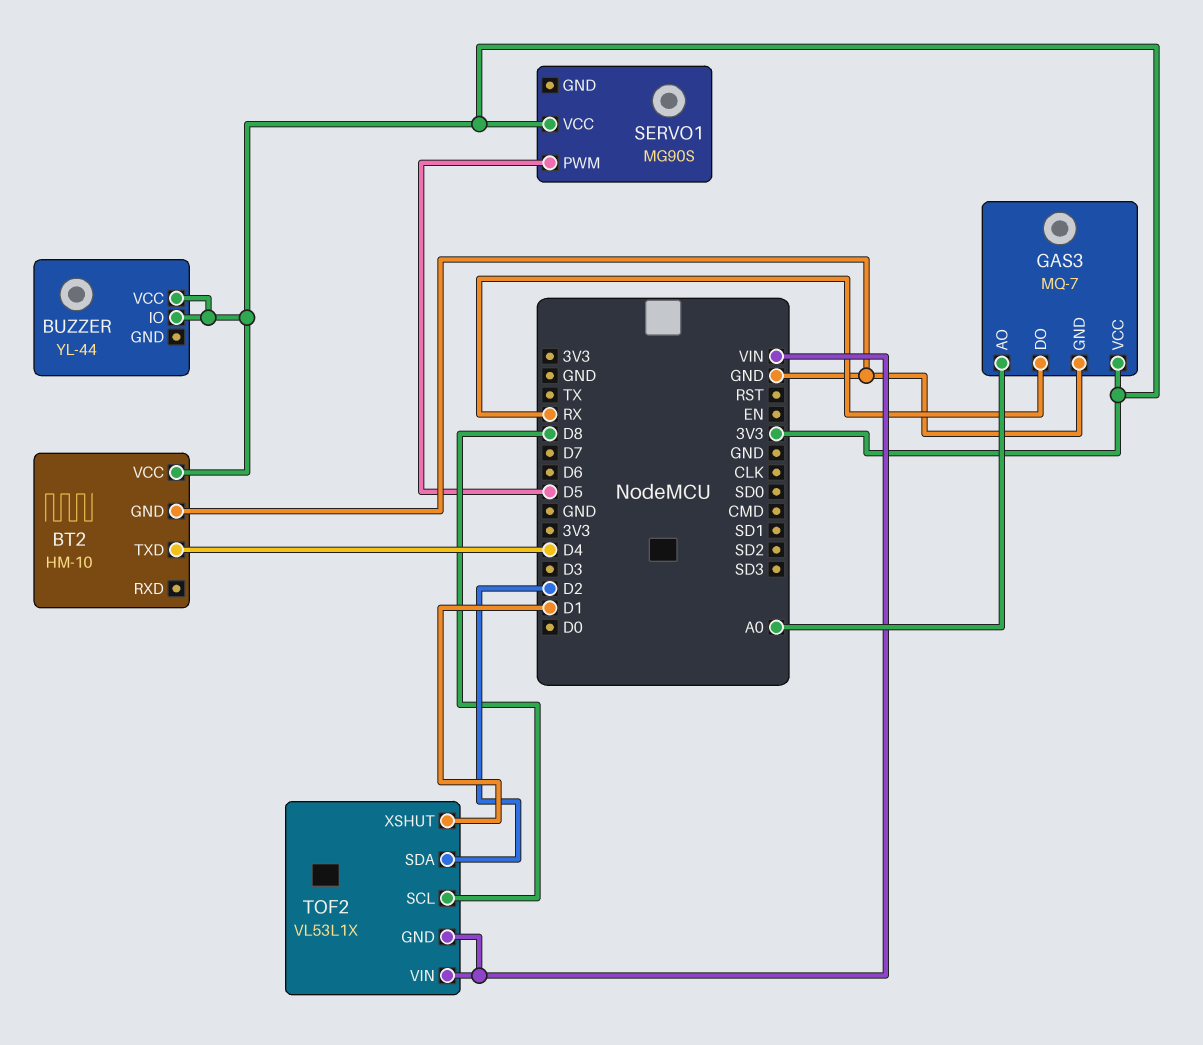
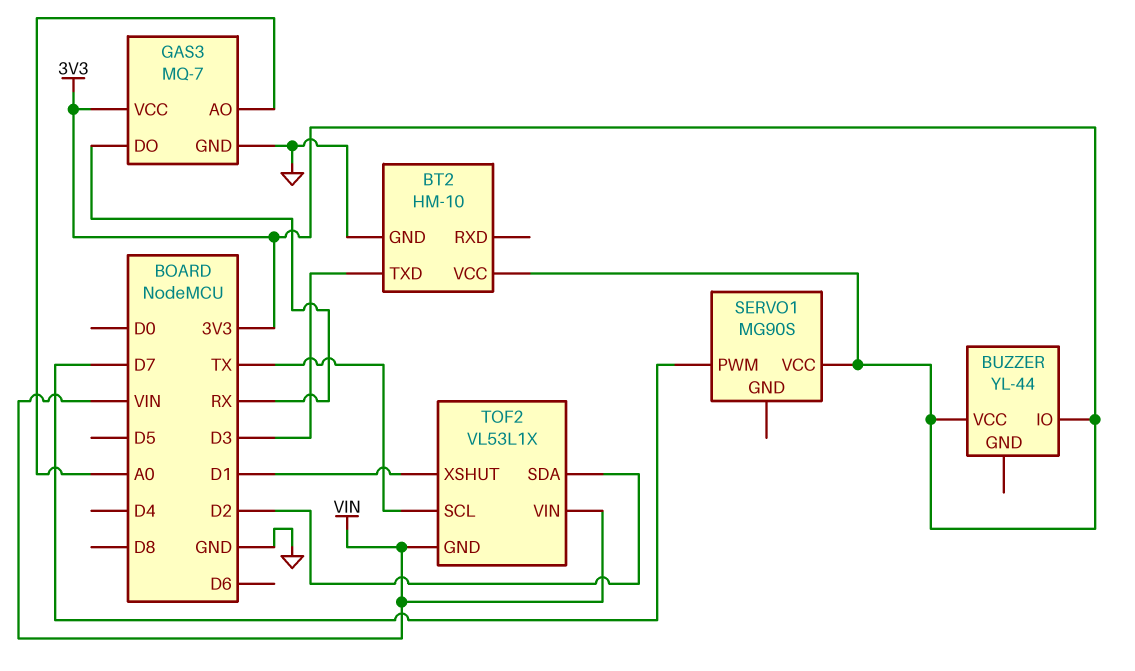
BT2 pin TXD: D4 -> D3
SERVO1 pin PWM: D5 -> D7
TOF2 pin SCL: D8 -> TX

